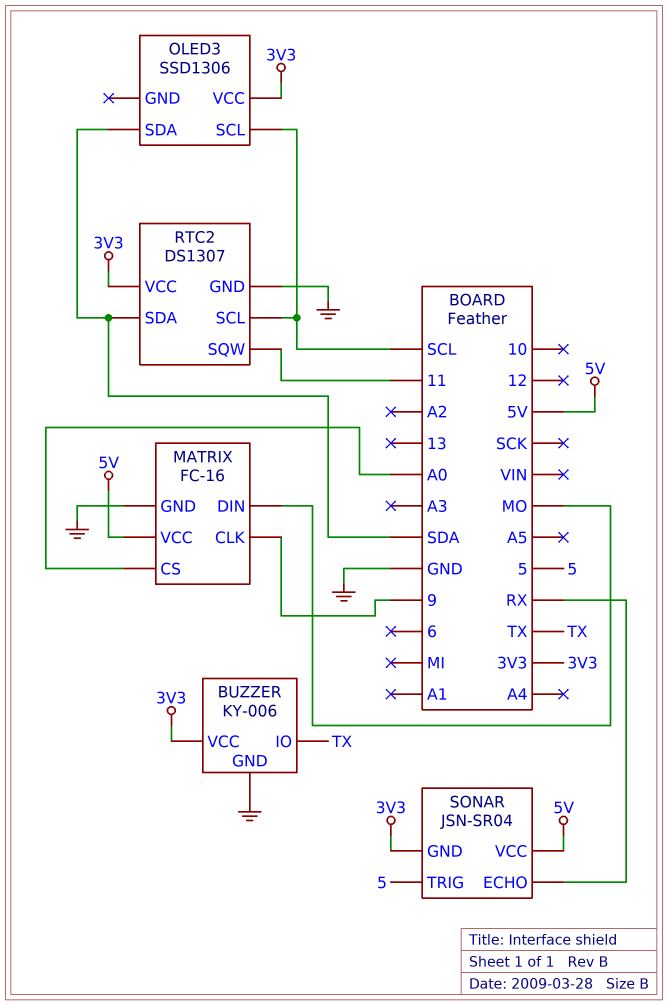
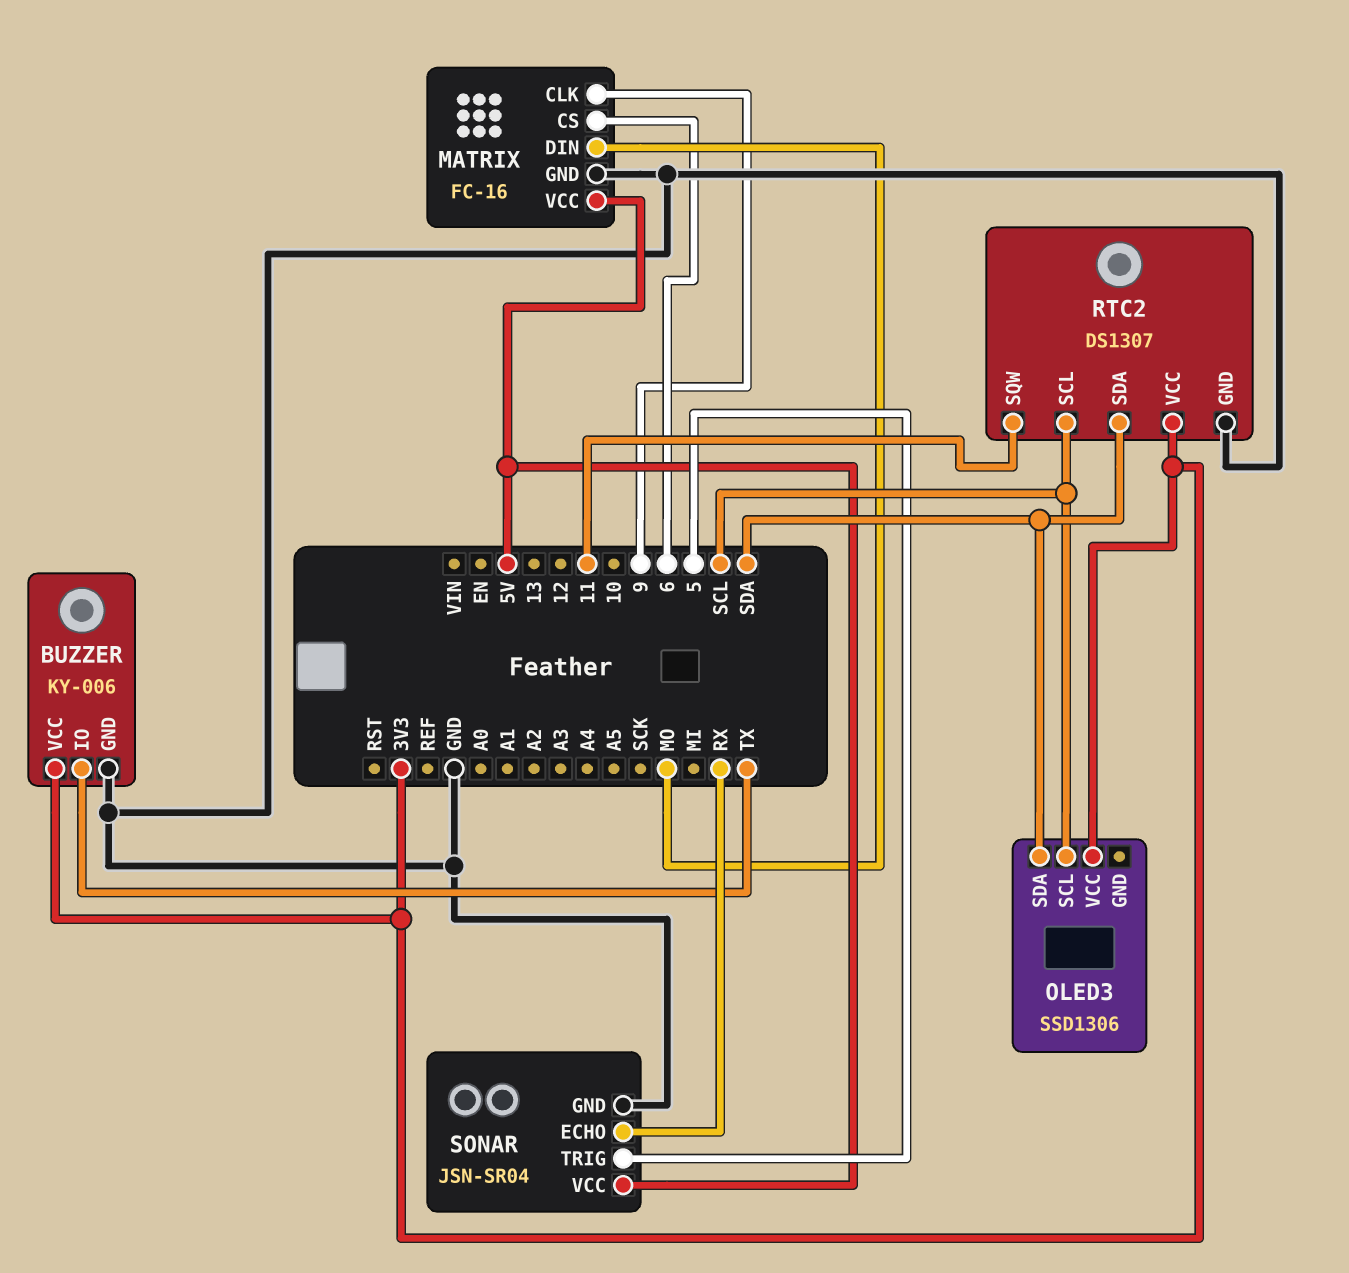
MATRIX pin CS: A0 -> 6
SONAR pin GND: 3V3 -> GND

